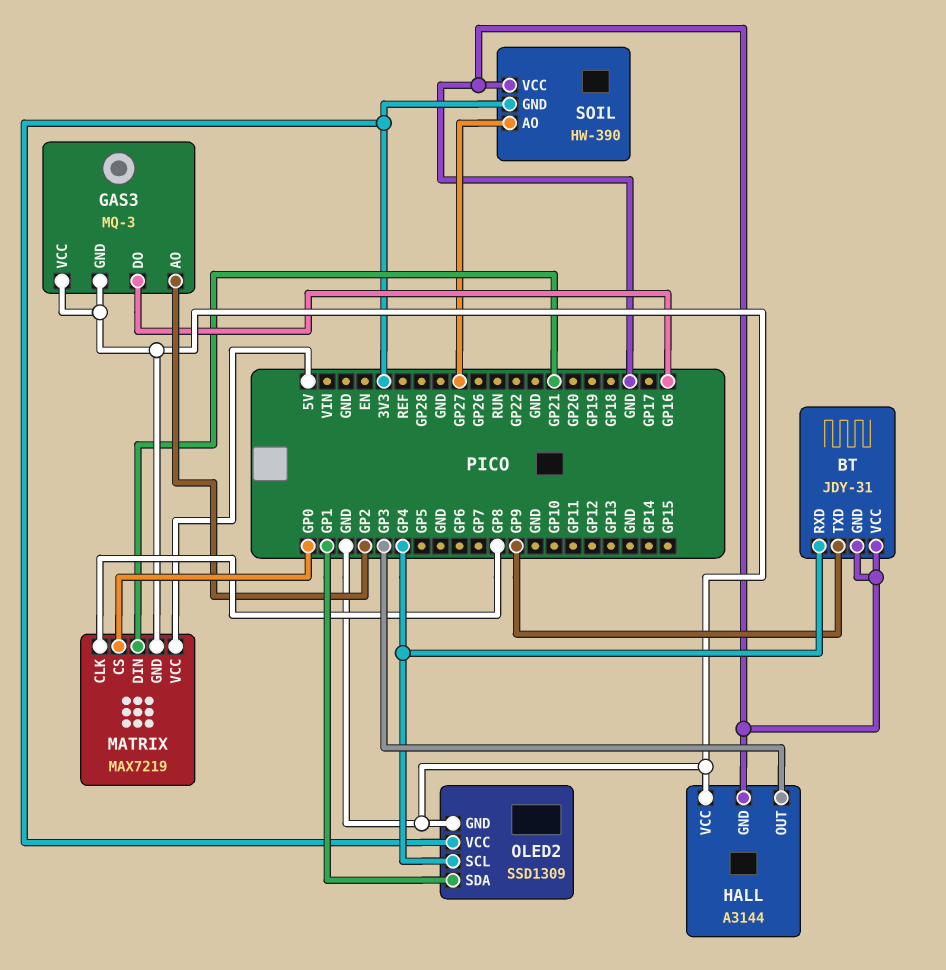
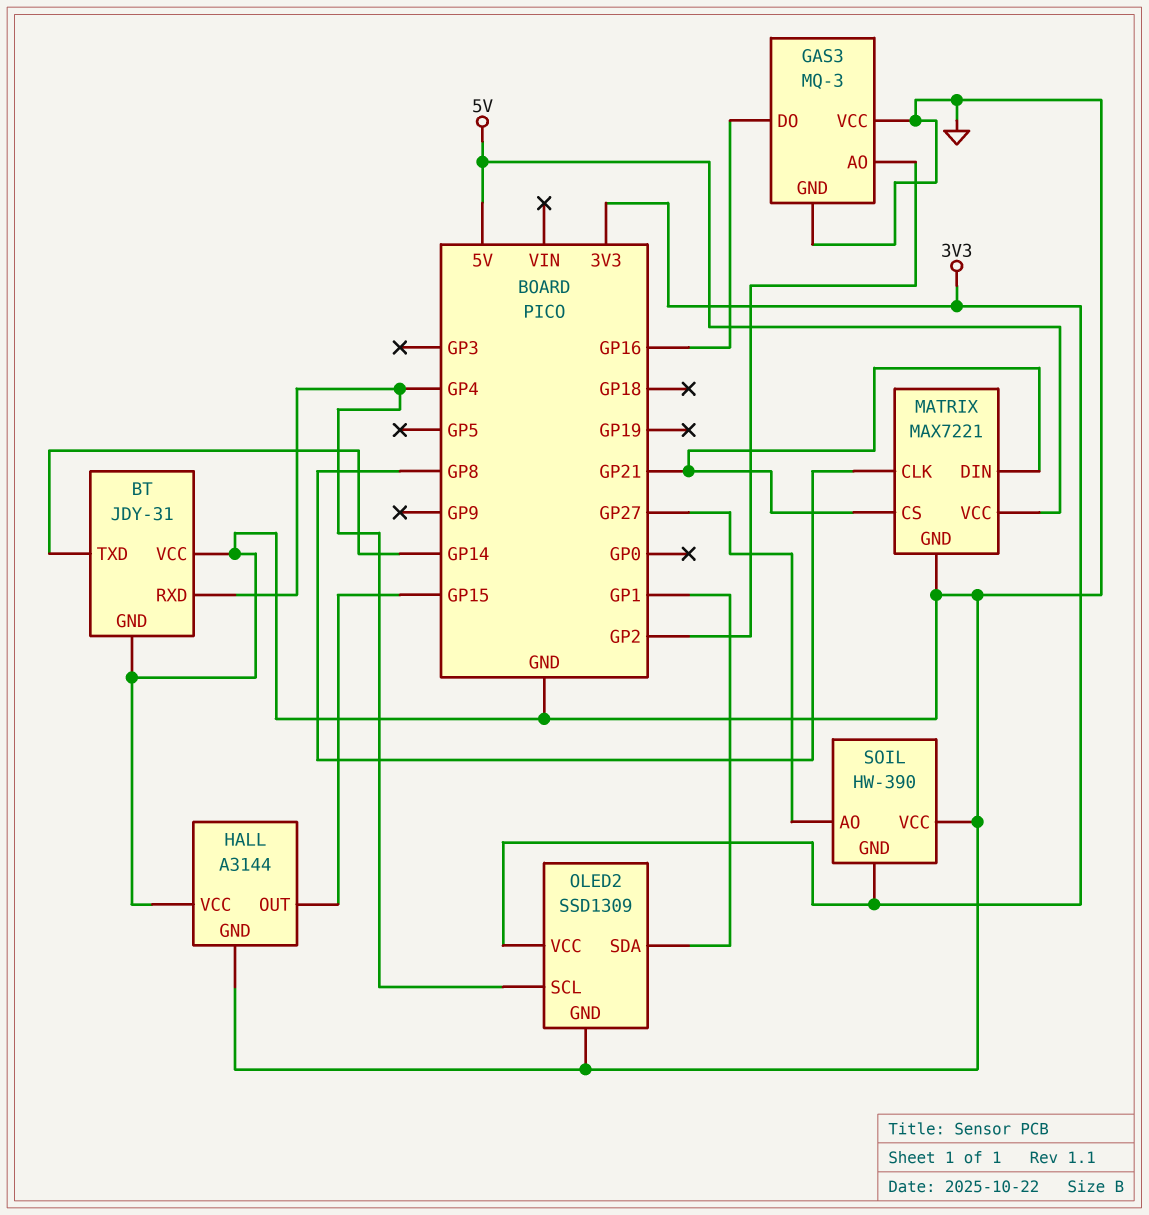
BT pin TXD: GP9 -> GP14
HALL pin OUT: GP3 -> GP15
MATRIX: MAX7219 -> MAX7221
MATRIX pin CS: GP0 -> GP21

